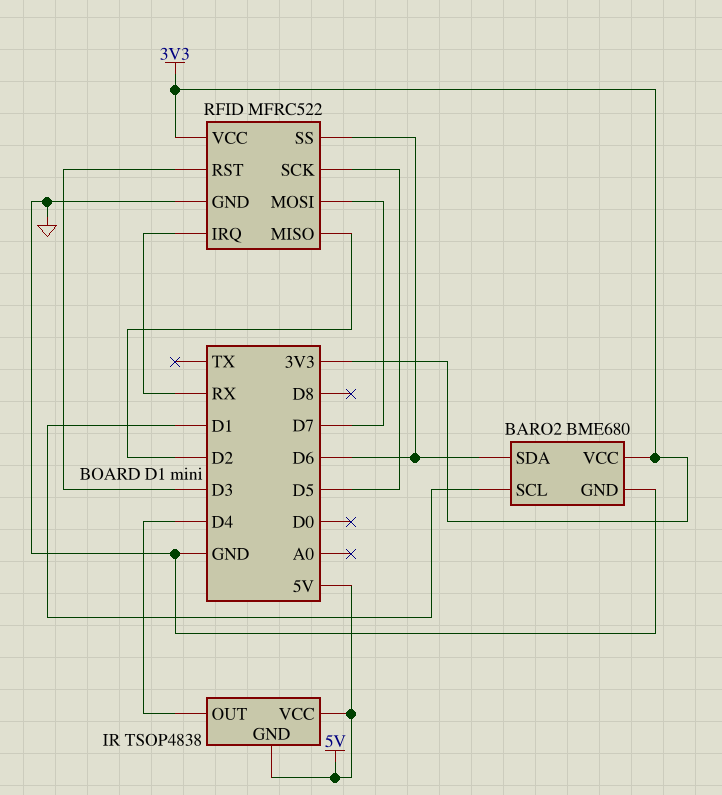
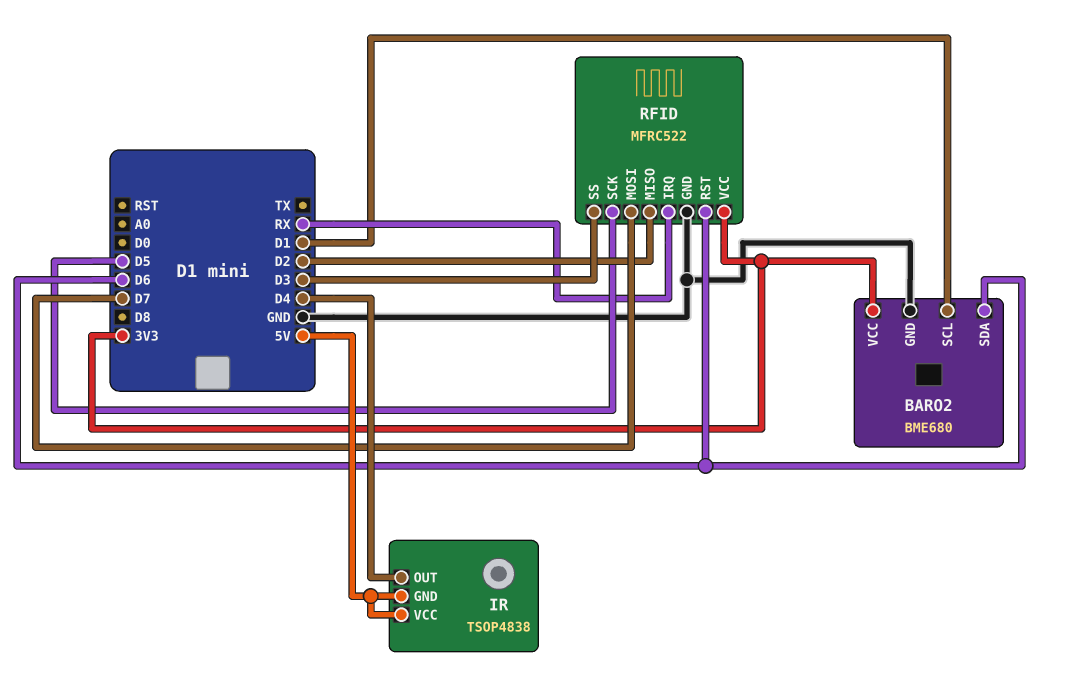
RFID pin RST: D3 -> D6
RFID pin SS: D6 -> D3

